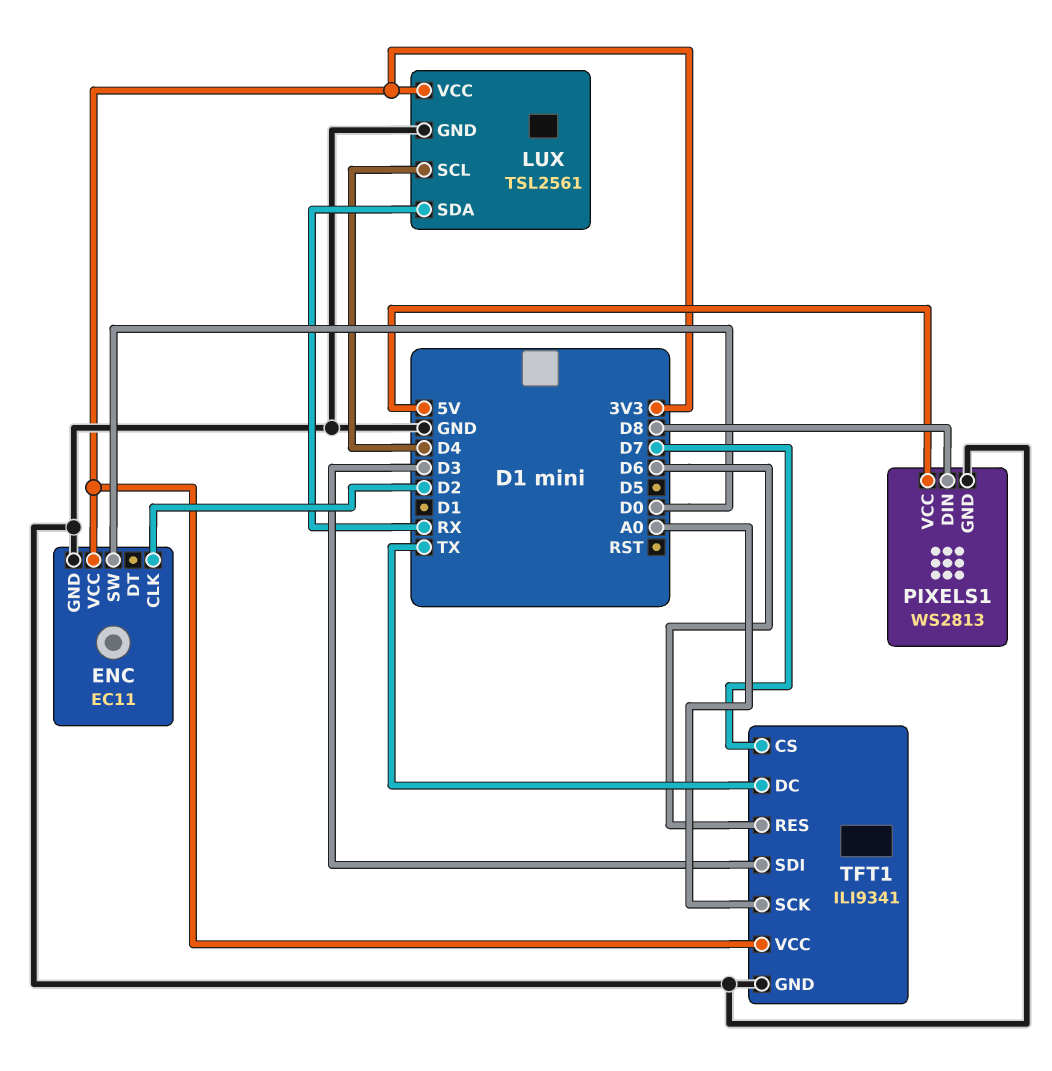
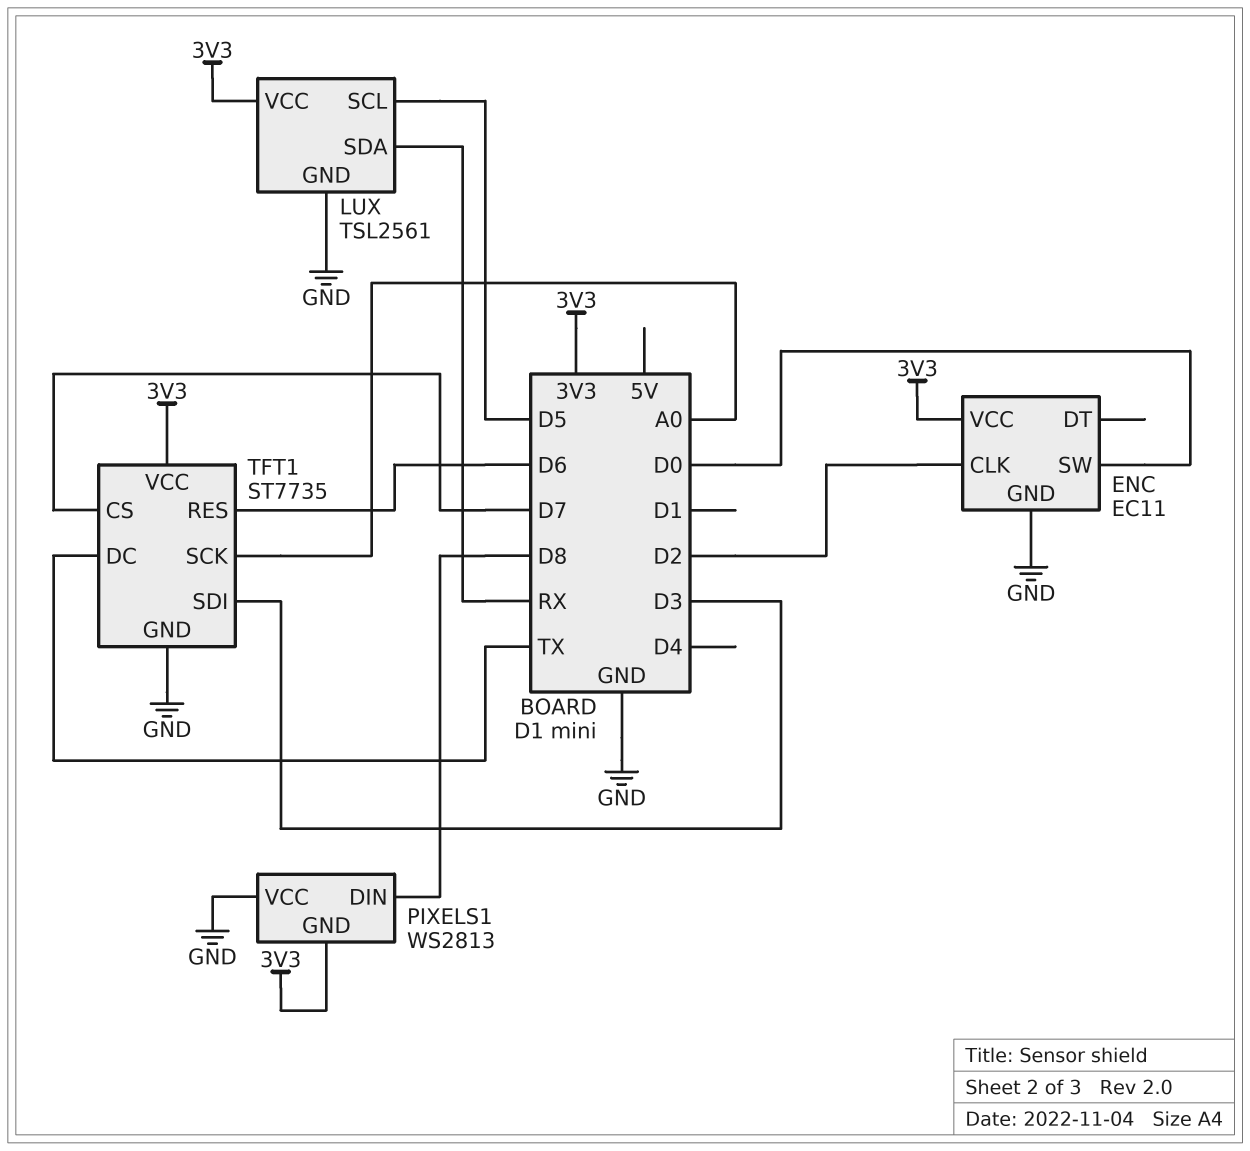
LUX pin SCL: D4 -> D5
PIXELS1 pin GND: GND -> 3V3
PIXELS1 pin VCC: 5V -> GND
TFT1: ILI9341 -> ST7735

